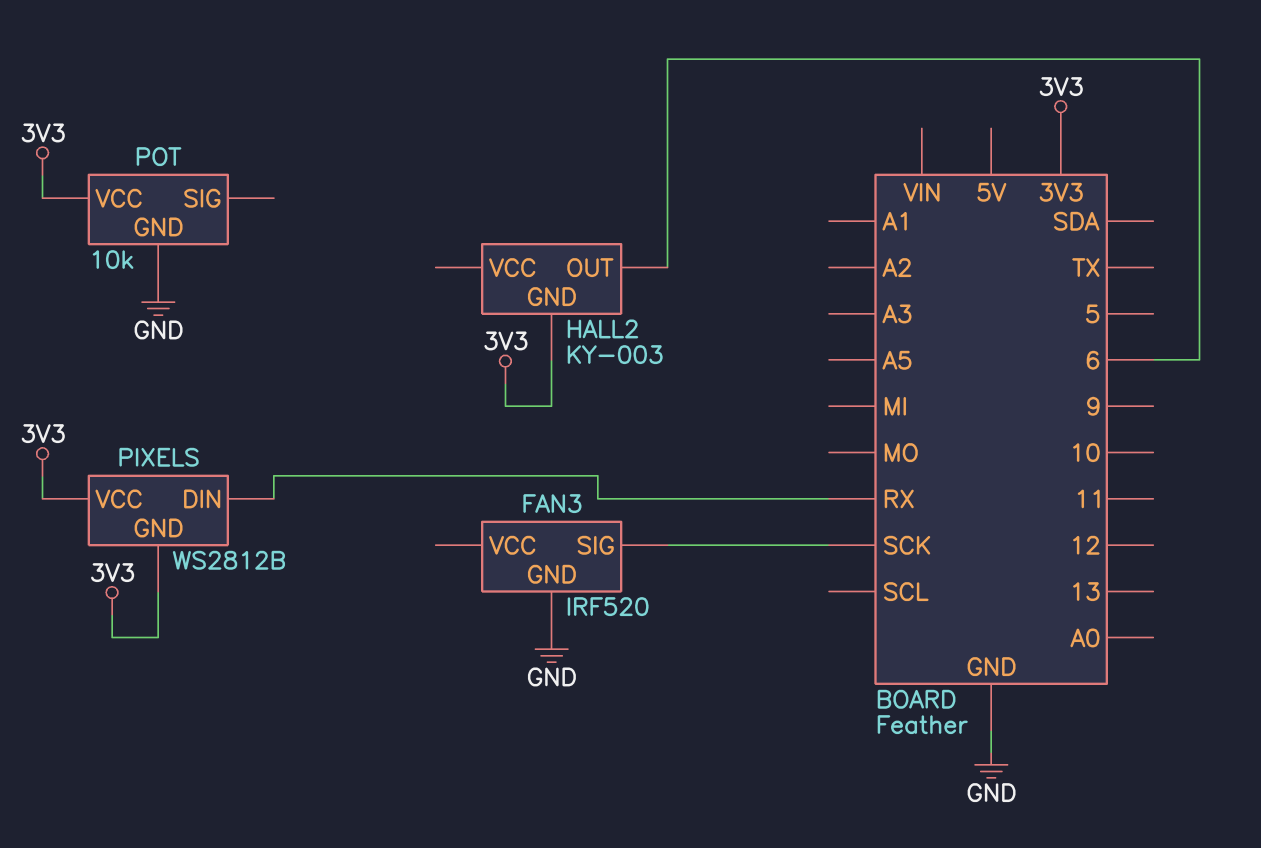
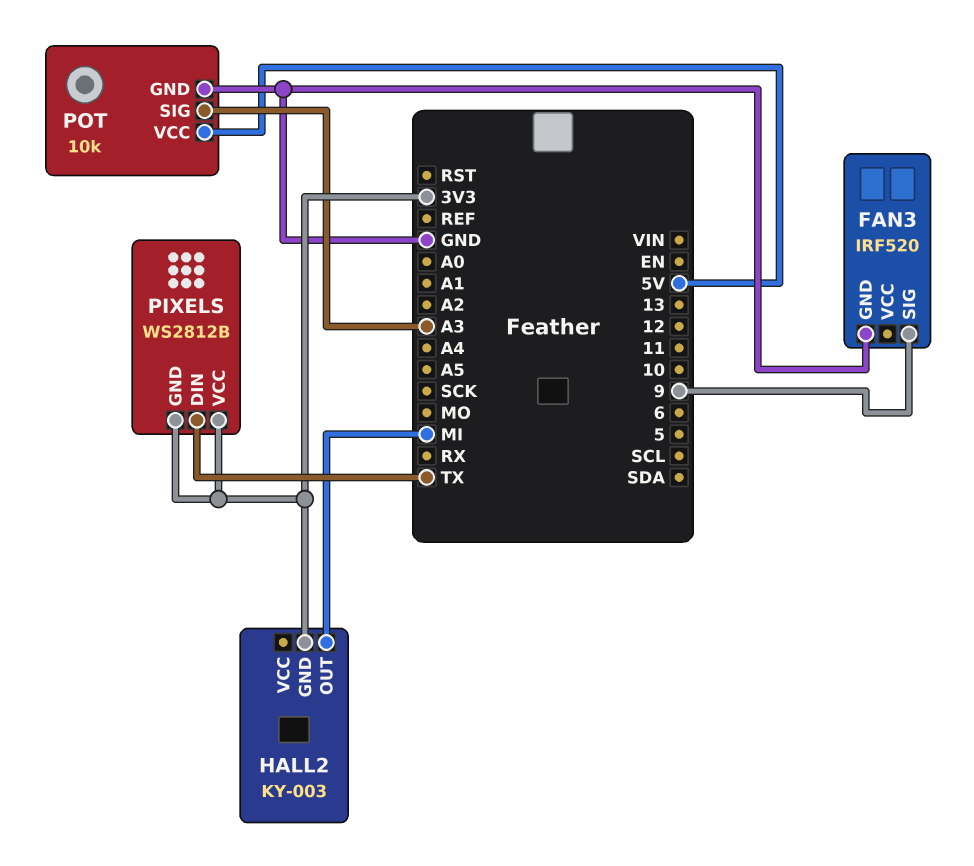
FAN3 pin SIG: SCK -> 9
HALL2 pin OUT: 6 -> MI
PIXELS pin DIN: RX -> TX
POT pin SIG: none -> A3
POT pin VCC: 3V3 -> 5V

